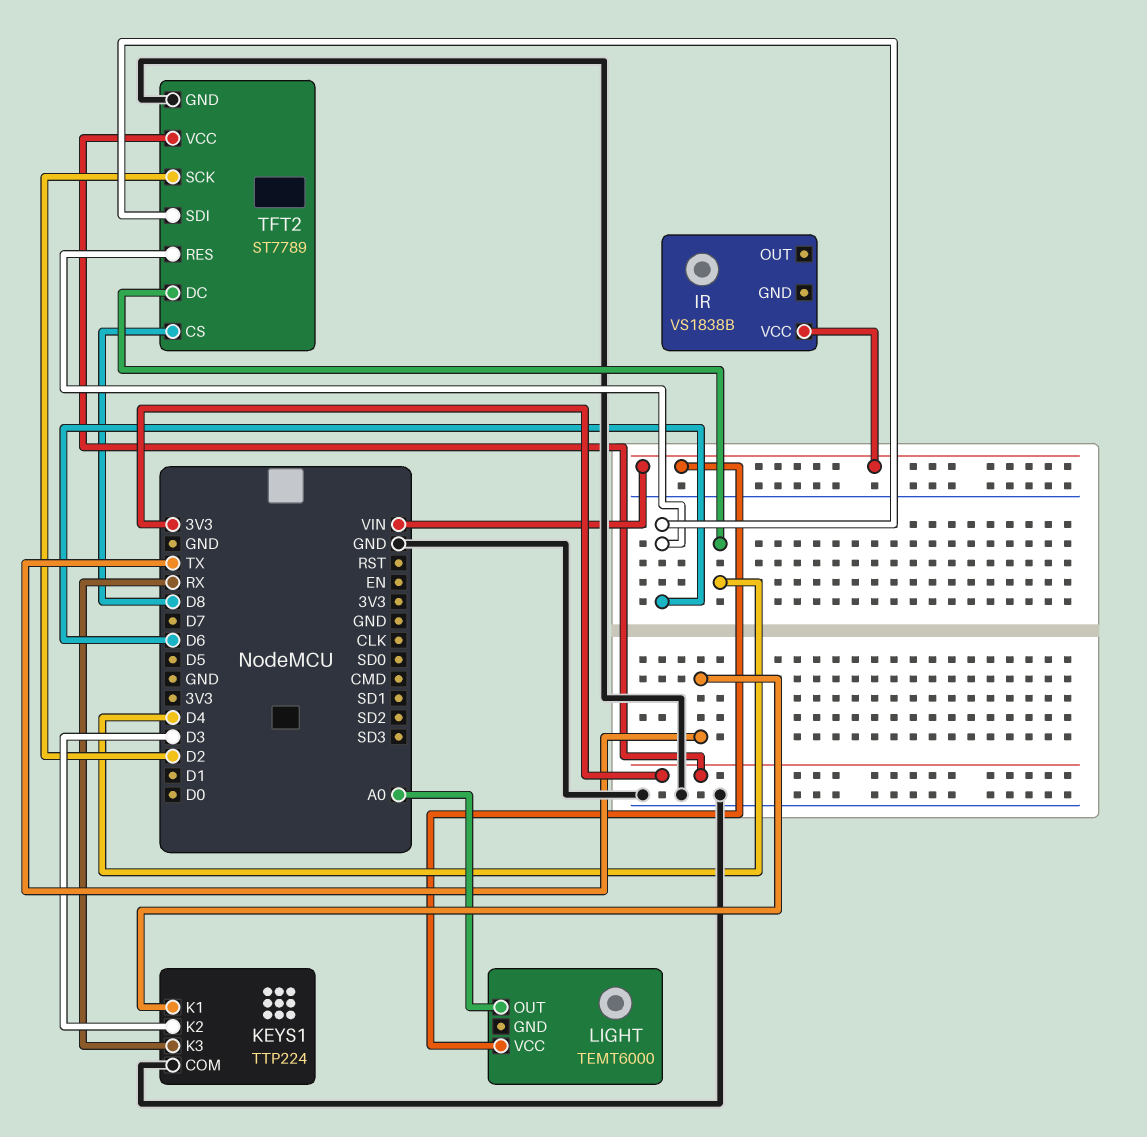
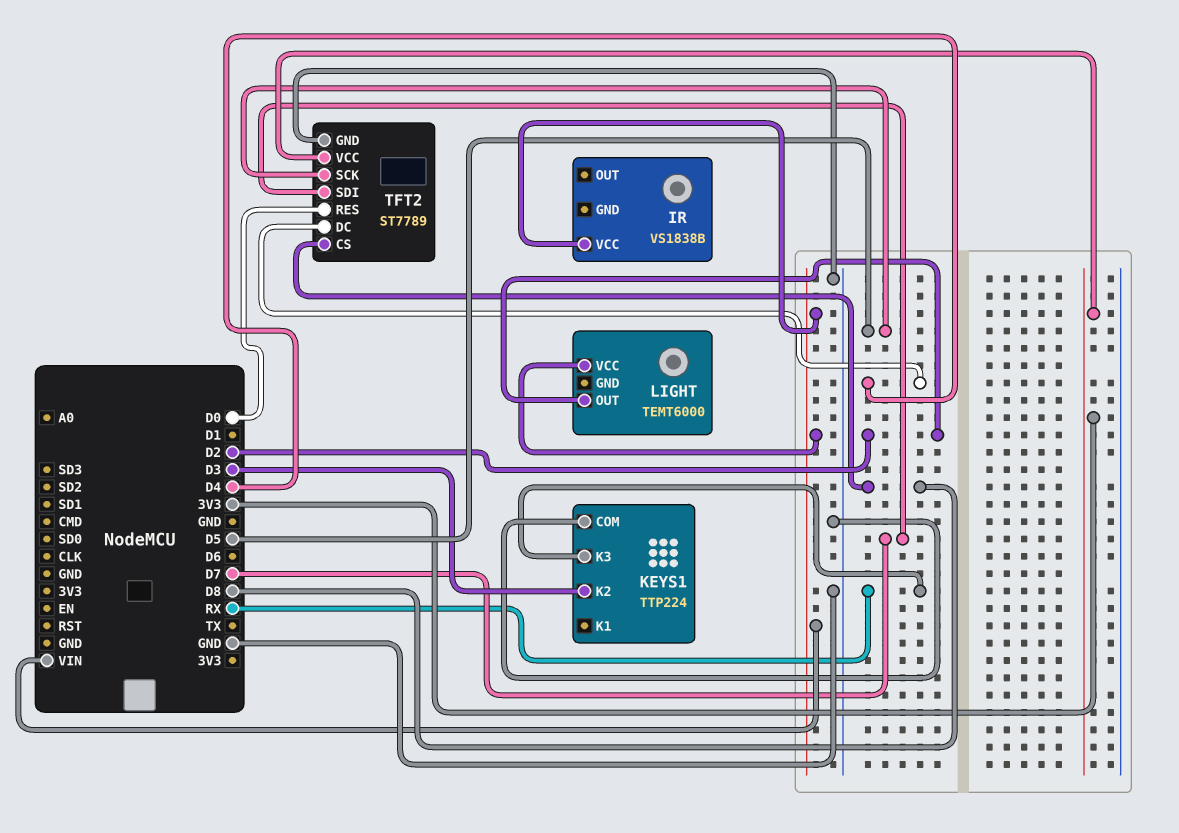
KEYS1 pin K1: TX -> none
LIGHT pin OUT: A0 -> D2
TFT2 pin RES: D6 -> D0
TFT2 pin SCK: D2 -> D5
TFT2 pin SDI: D6 -> D7

